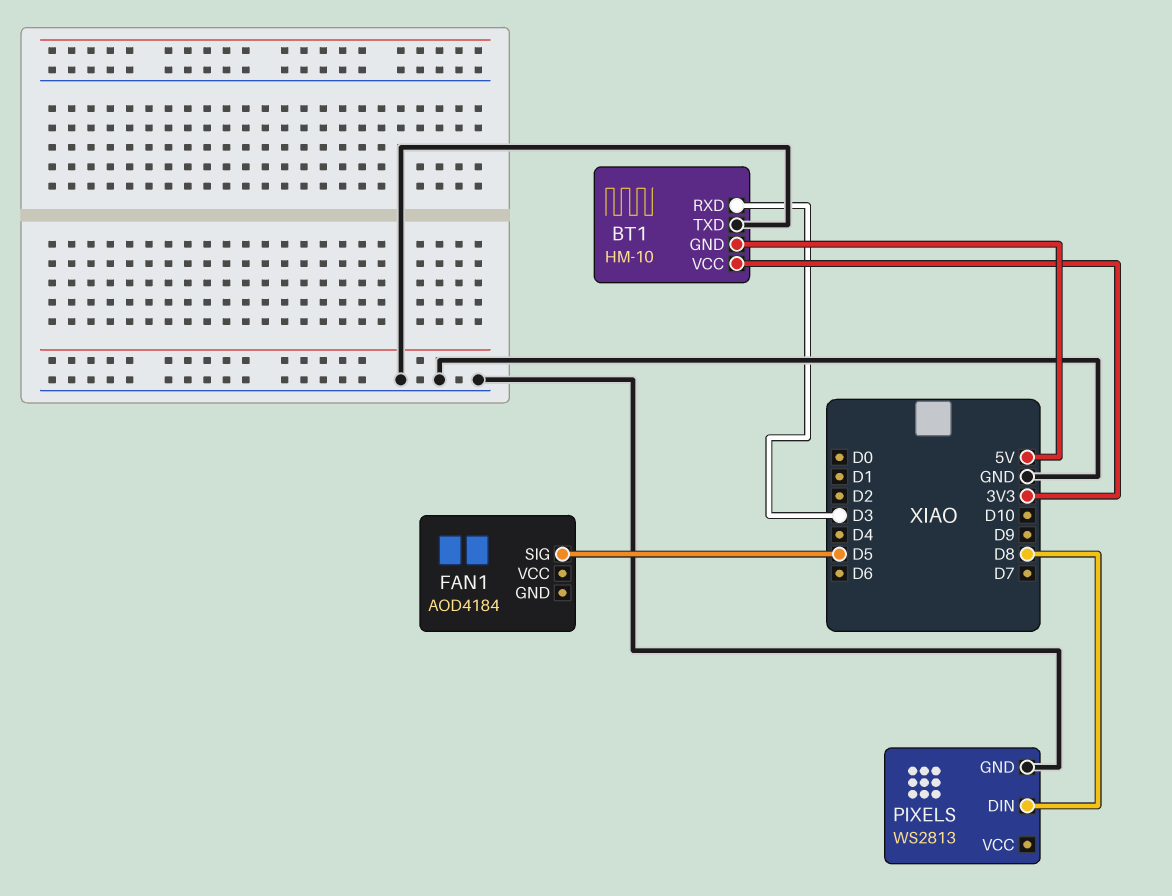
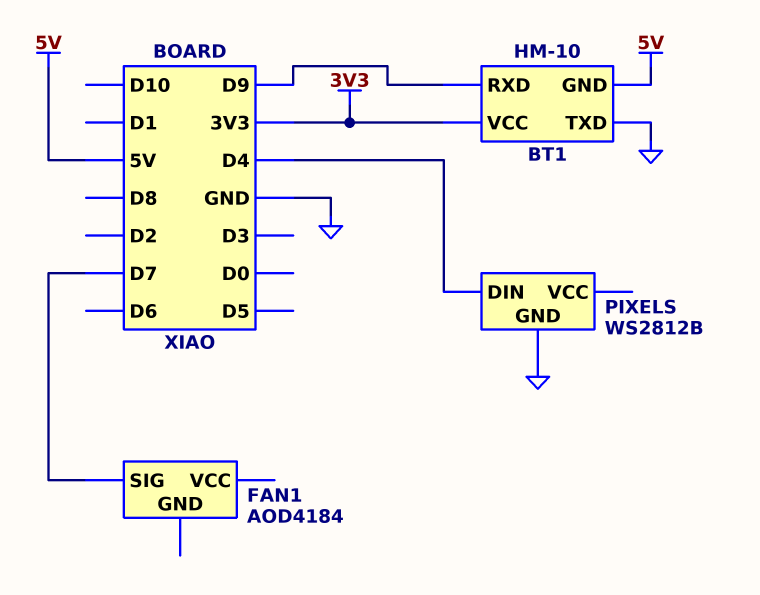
BT1 pin RXD: D3 -> D9
FAN1 pin SIG: D5 -> D7
PIXELS: WS2813 -> WS2812B
PIXELS pin DIN: D8 -> D4

